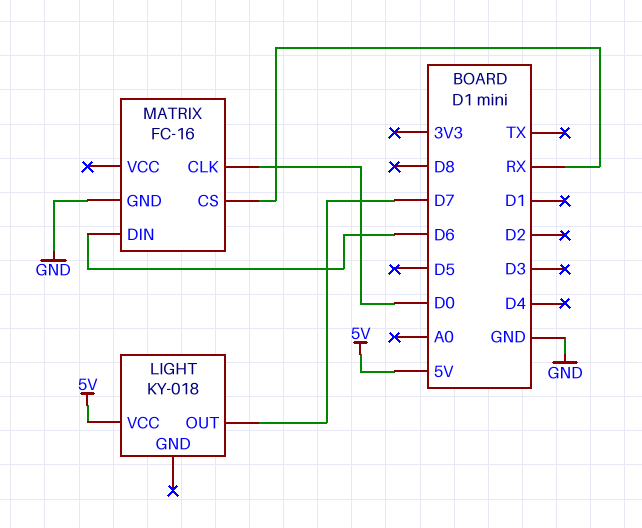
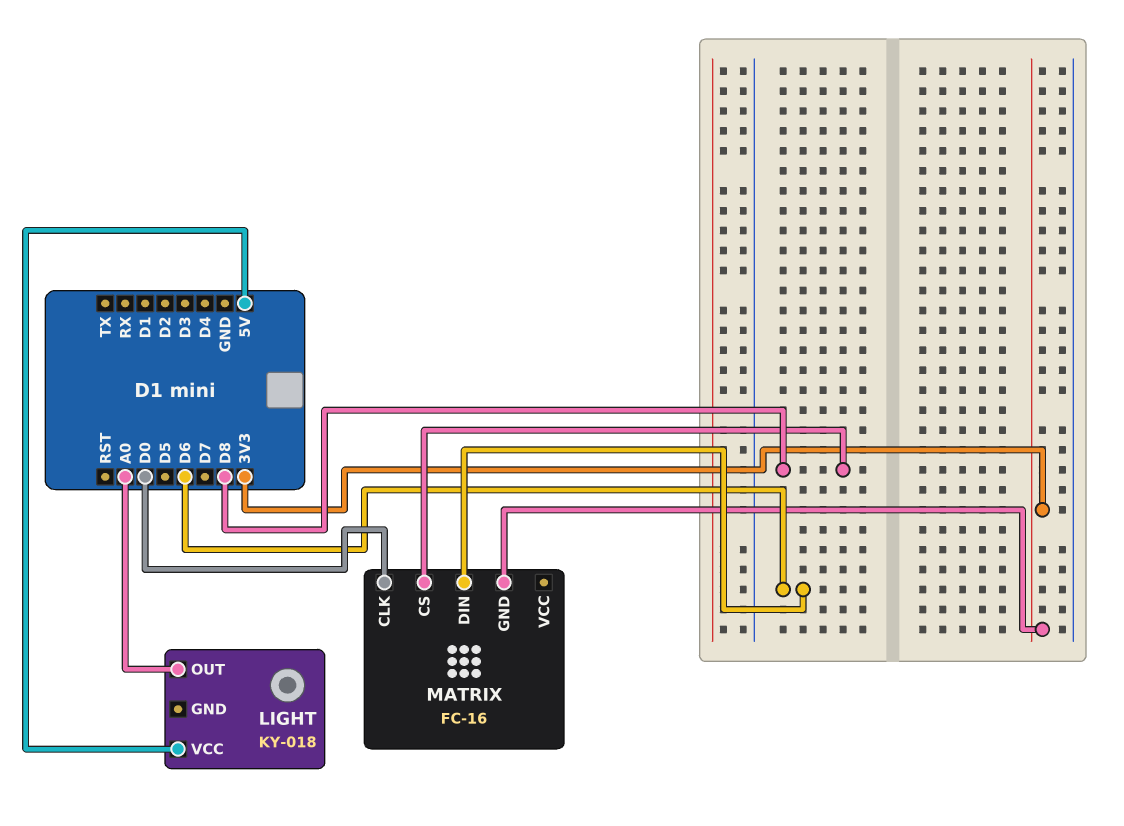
LIGHT pin OUT: D7 -> A0
MATRIX pin CS: RX -> D8
MATRIX pin GND: GND -> 3V3

